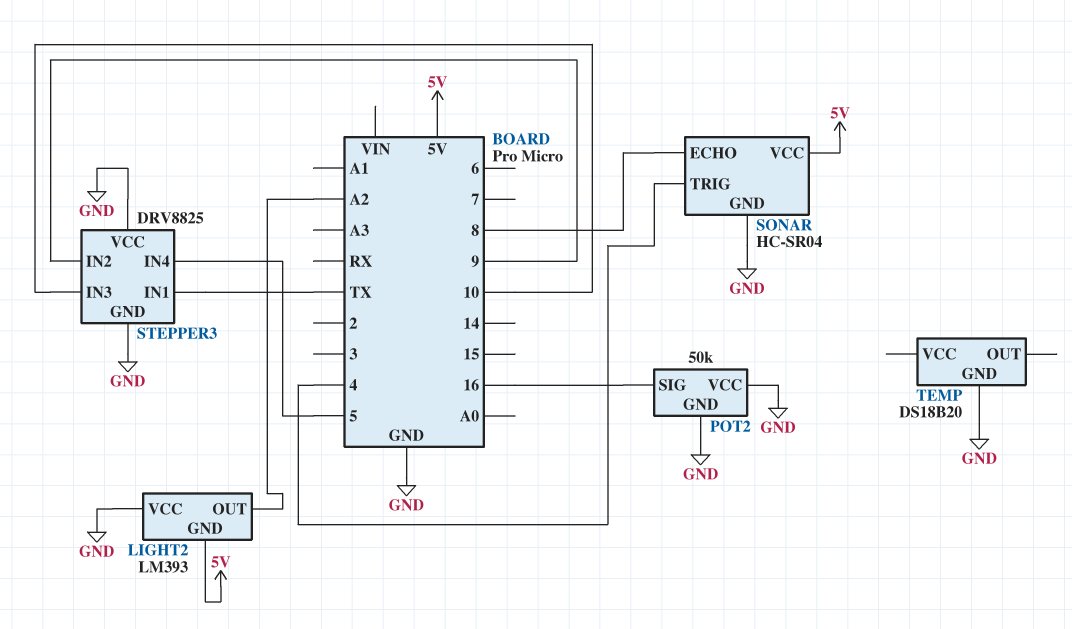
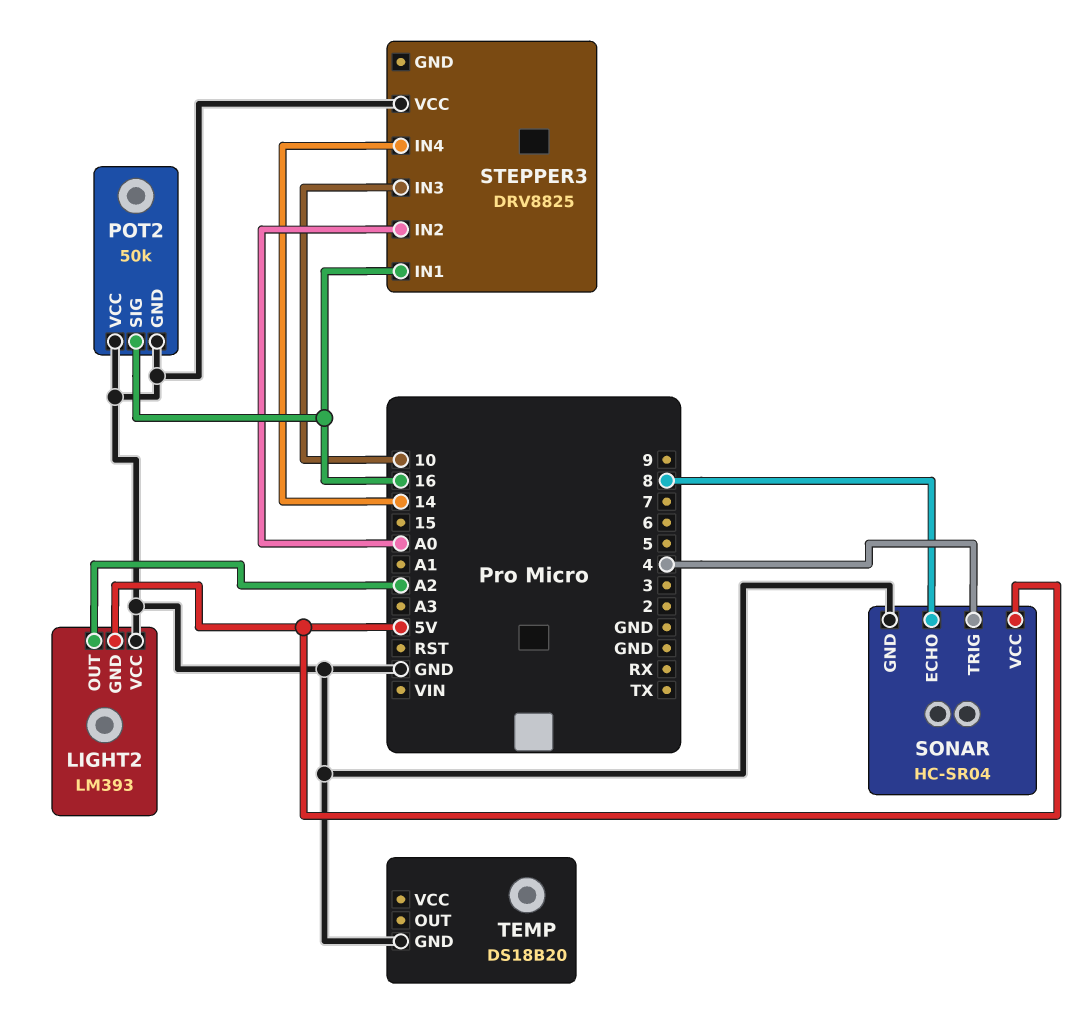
STEPPER3 pin GND: GND -> none
STEPPER3 pin IN1: TX -> 16
STEPPER3 pin IN2: 9 -> A0
STEPPER3 pin IN4: 5 -> 14

